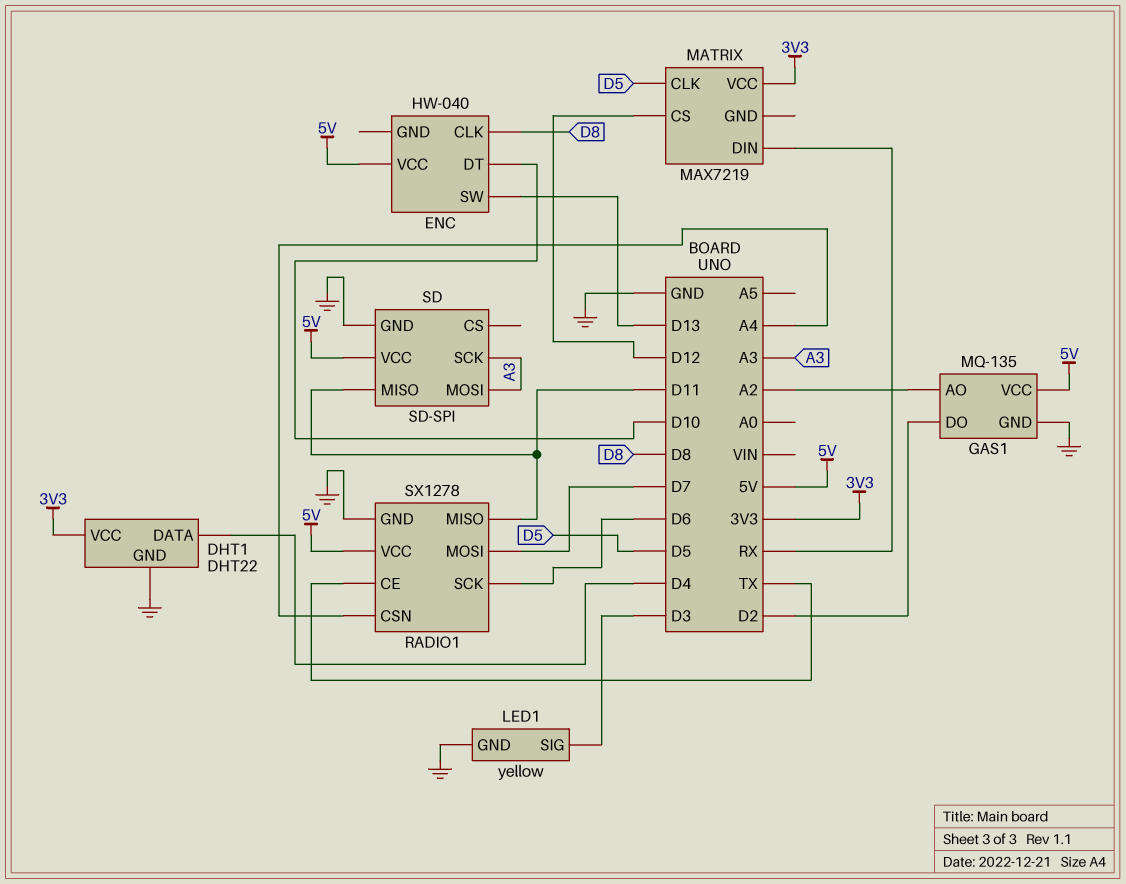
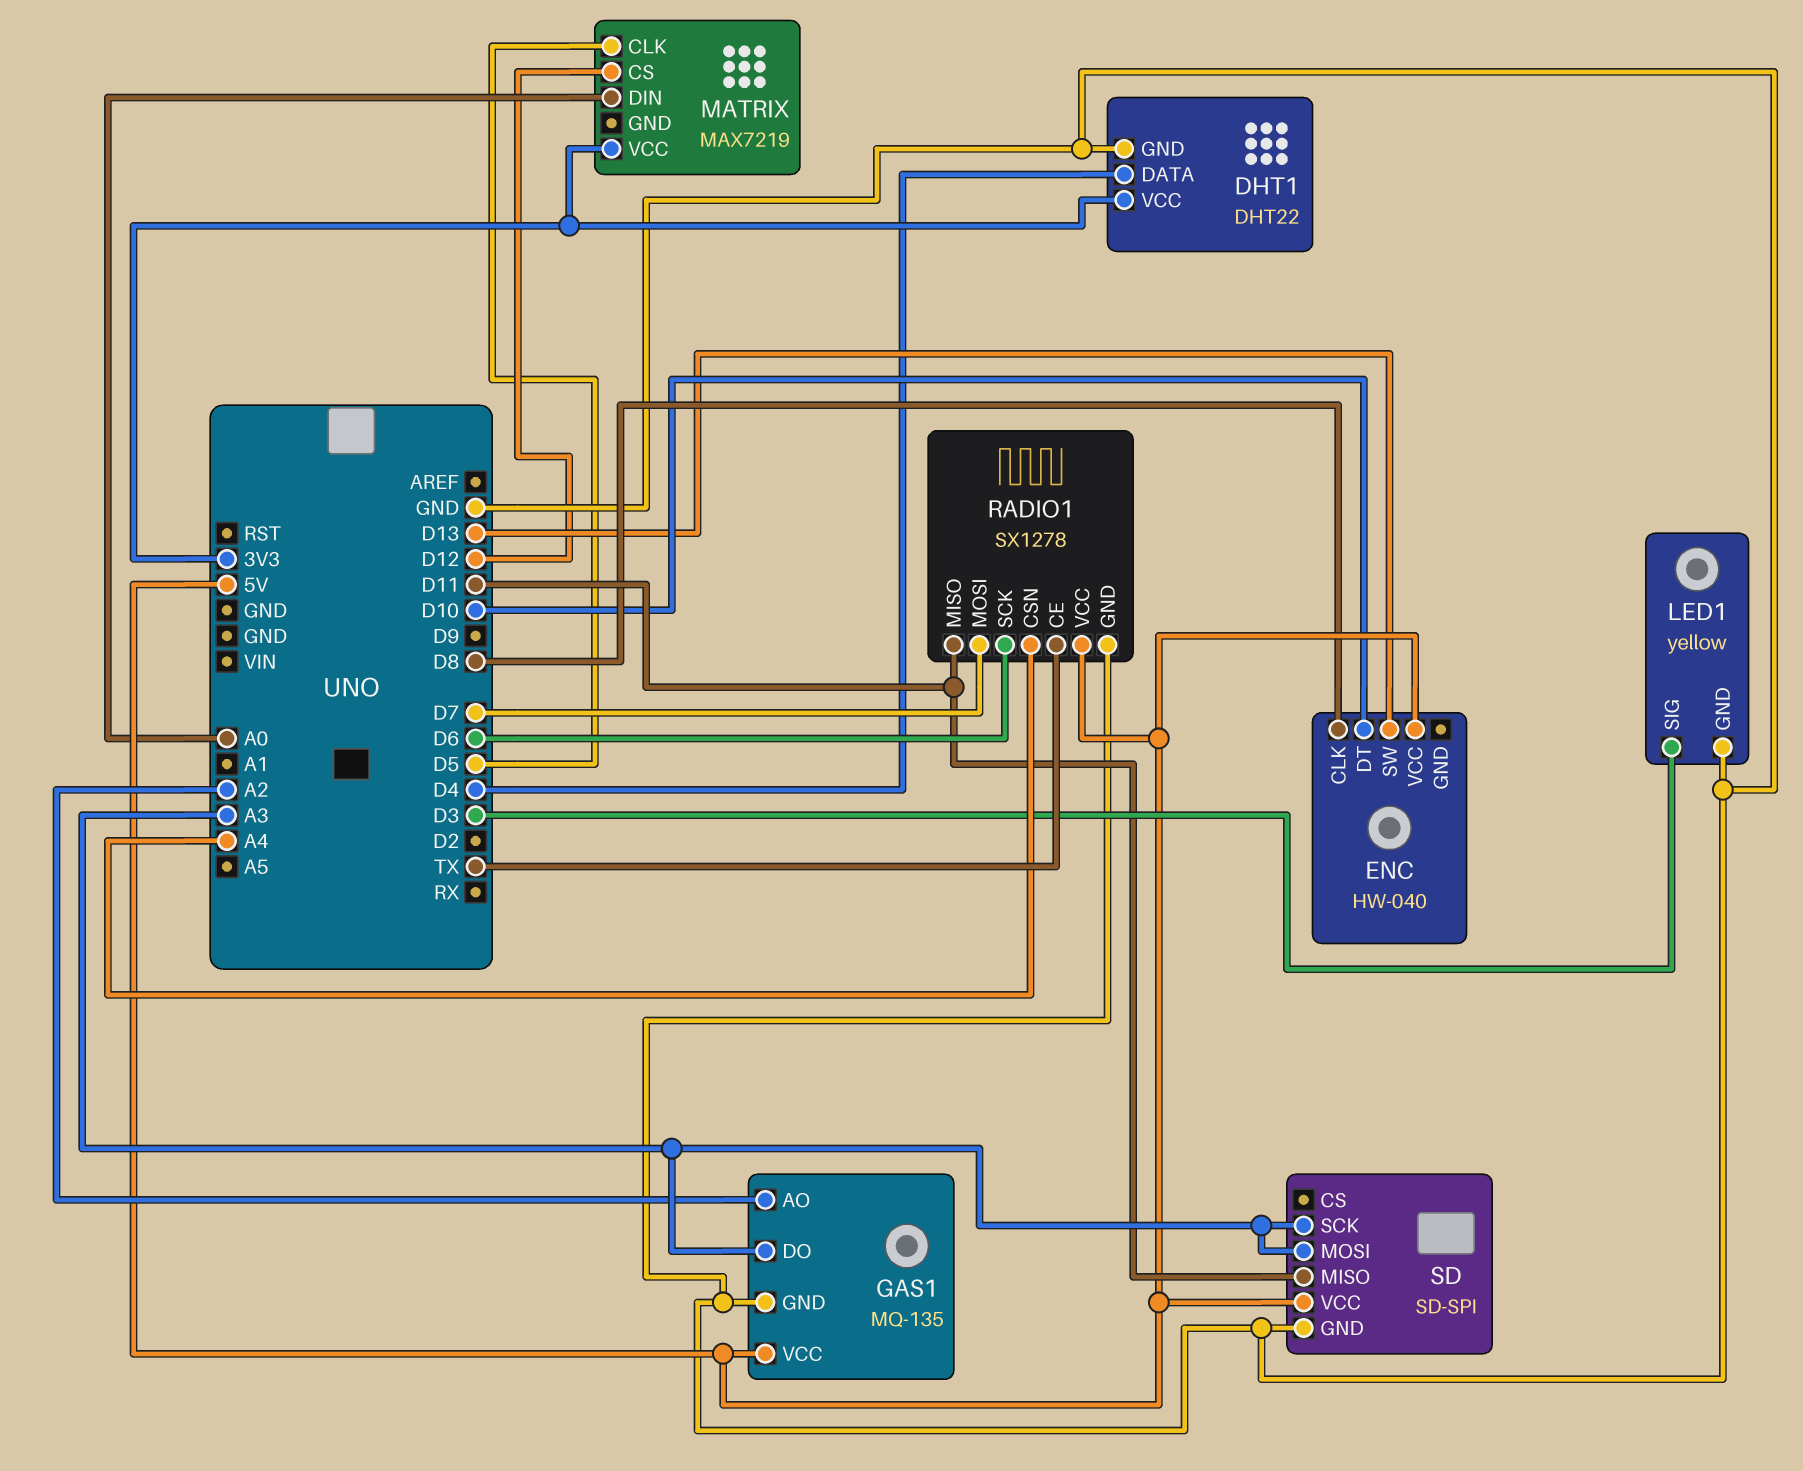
GAS1 pin DO: D2 -> A3
MATRIX pin DIN: RX -> A0

